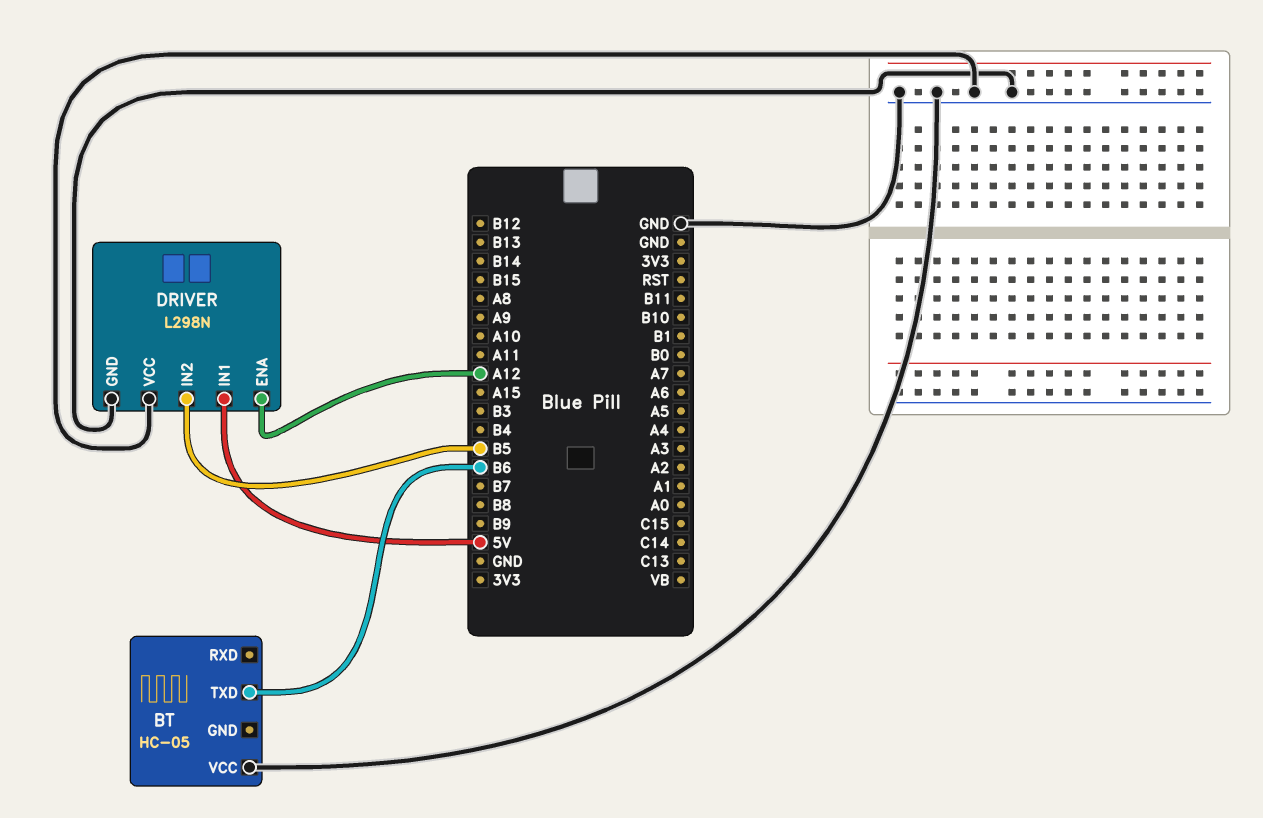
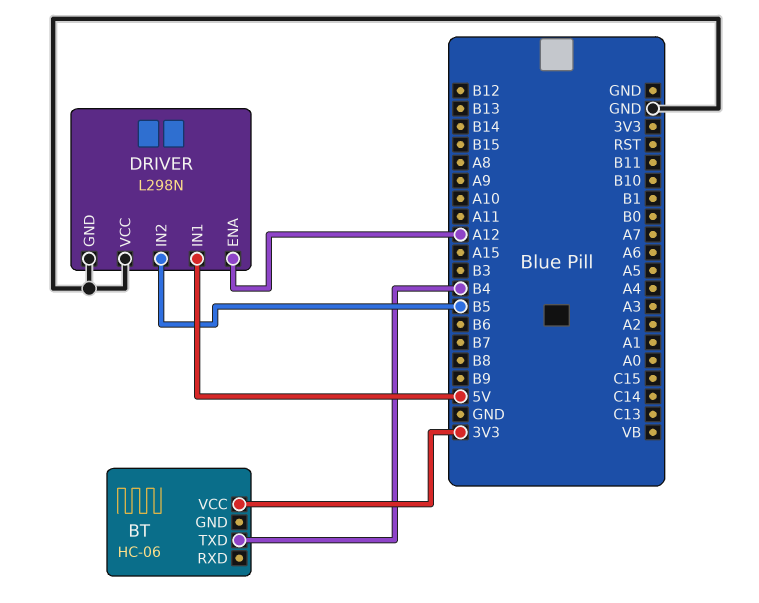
BT: HC-05 -> HC-06
BT pin TXD: B6 -> B4
BT pin VCC: GND -> 3V3

